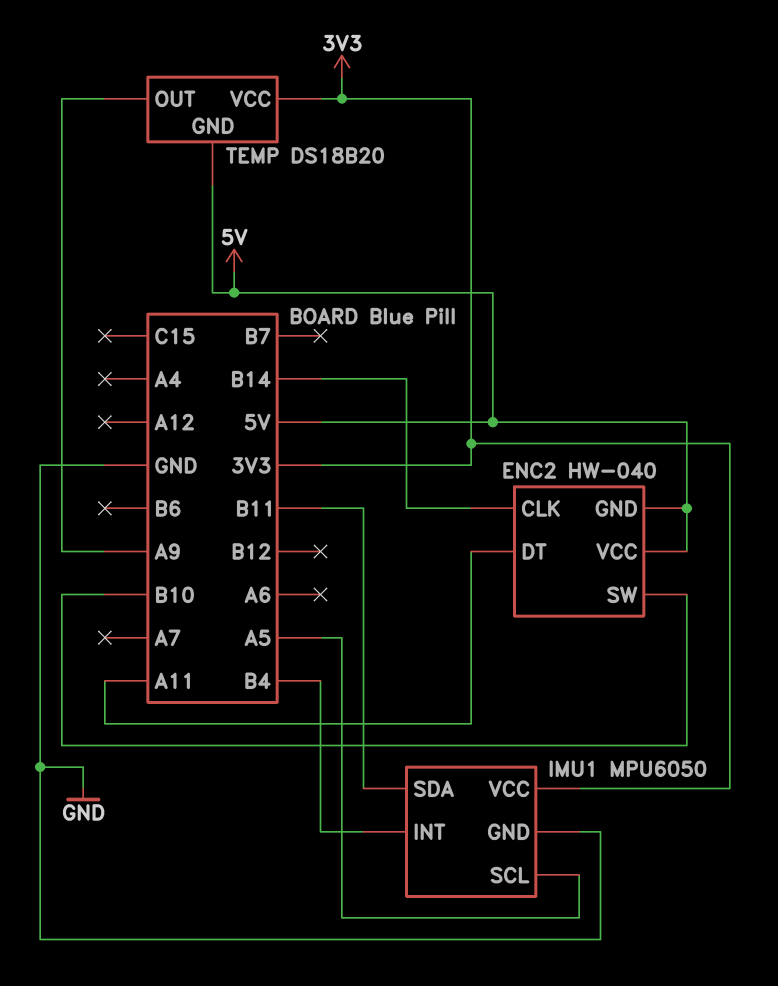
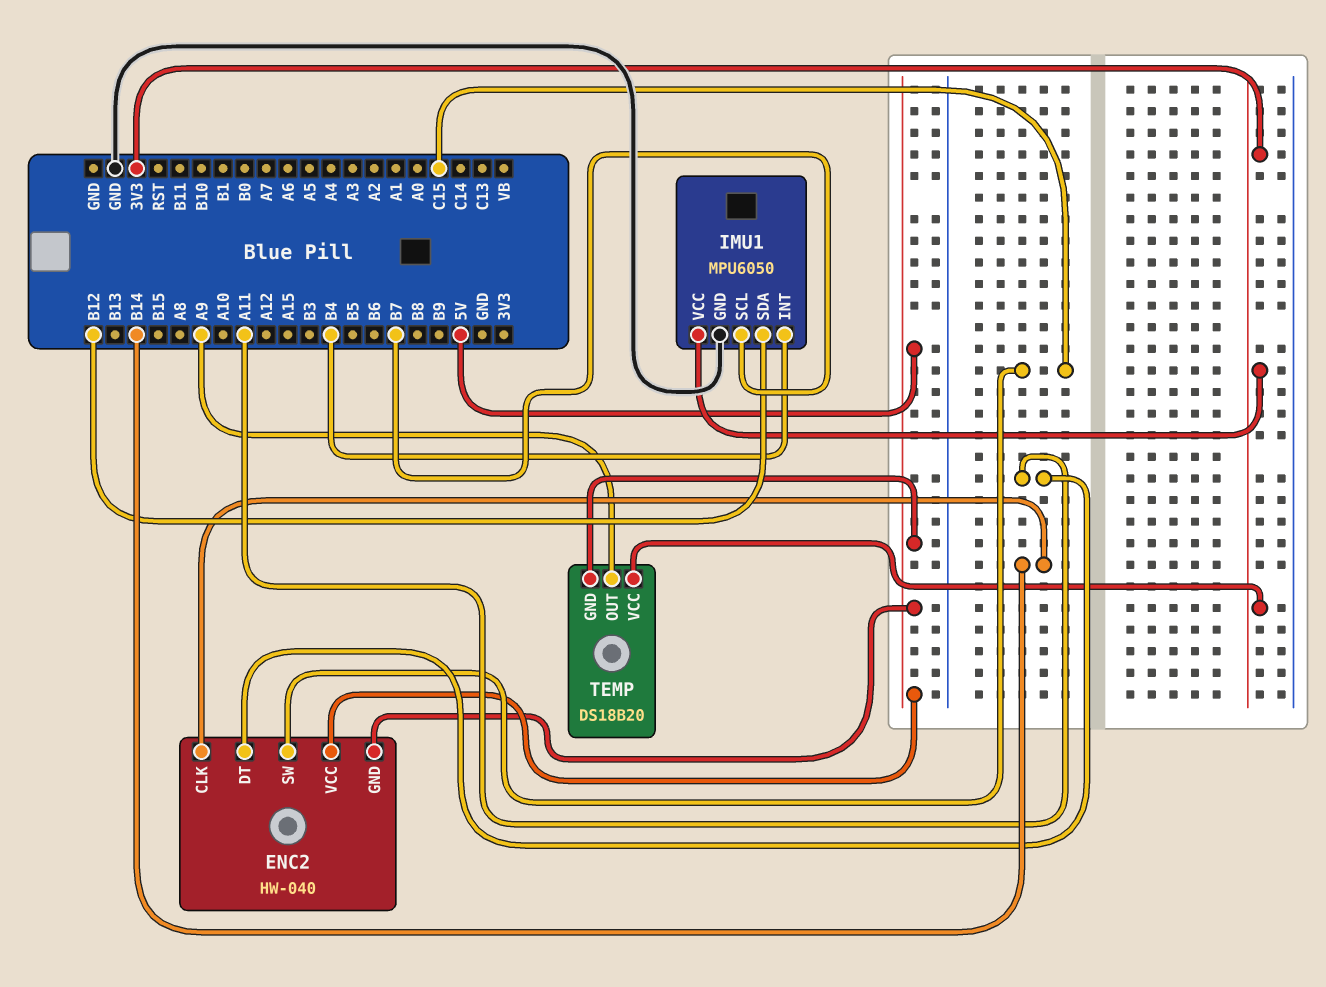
ENC2 pin SW: B10 -> C15
IMU1 pin SCL: A5 -> B7
IMU1 pin SDA: B11 -> B12

